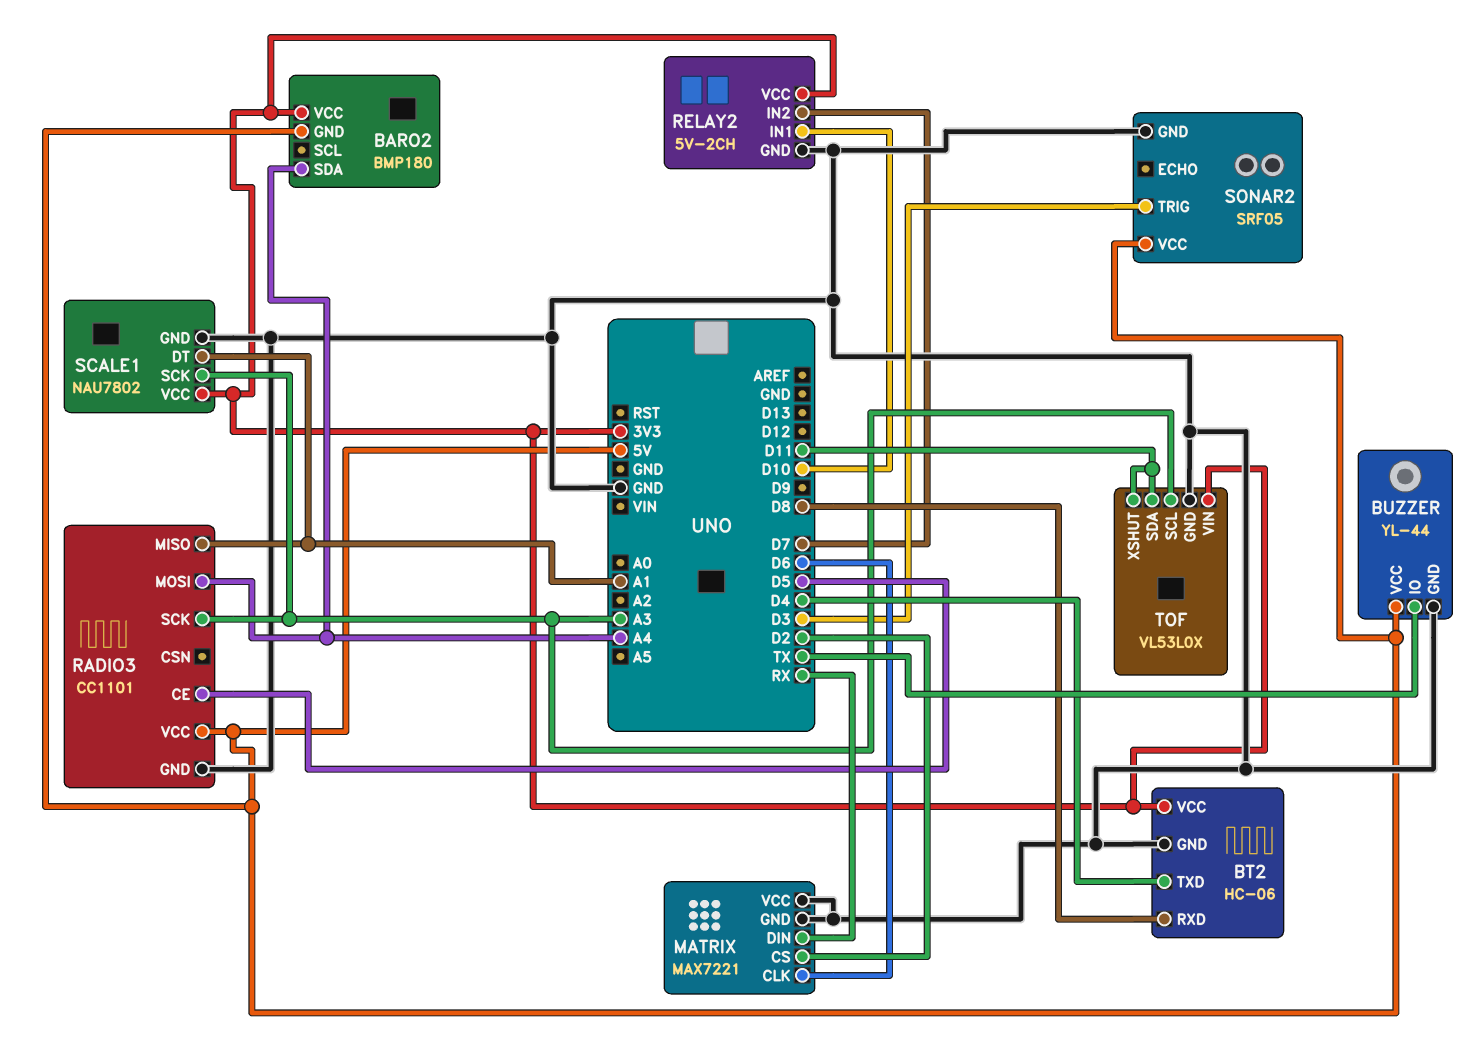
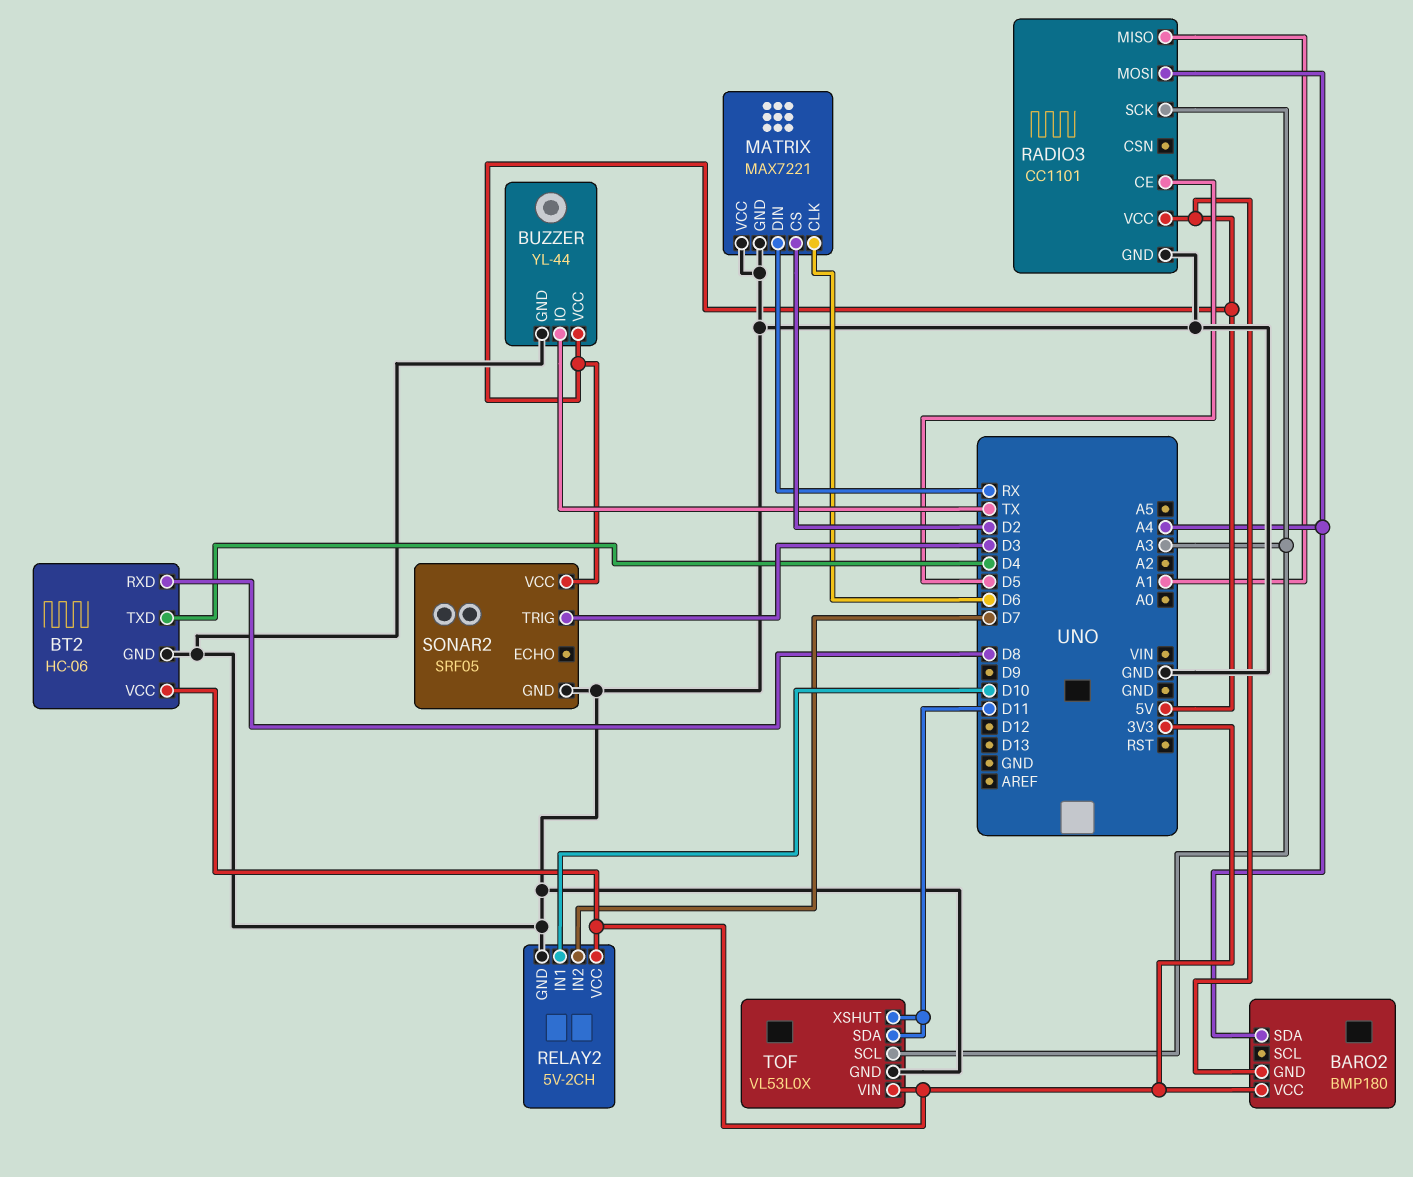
SCALE1: NAU7802 -> none
SCALE1 pin DT: A1 -> none
SCALE1 pin GND: GND -> none
SCALE1 pin SCK: A3 -> none
SCALE1 pin VCC: 3V3 -> none

